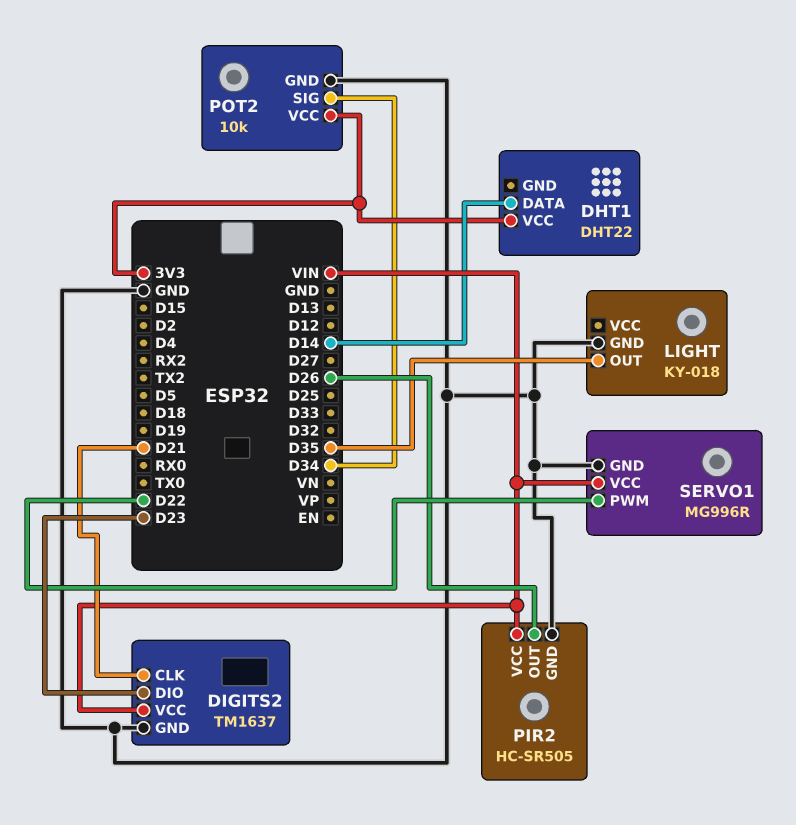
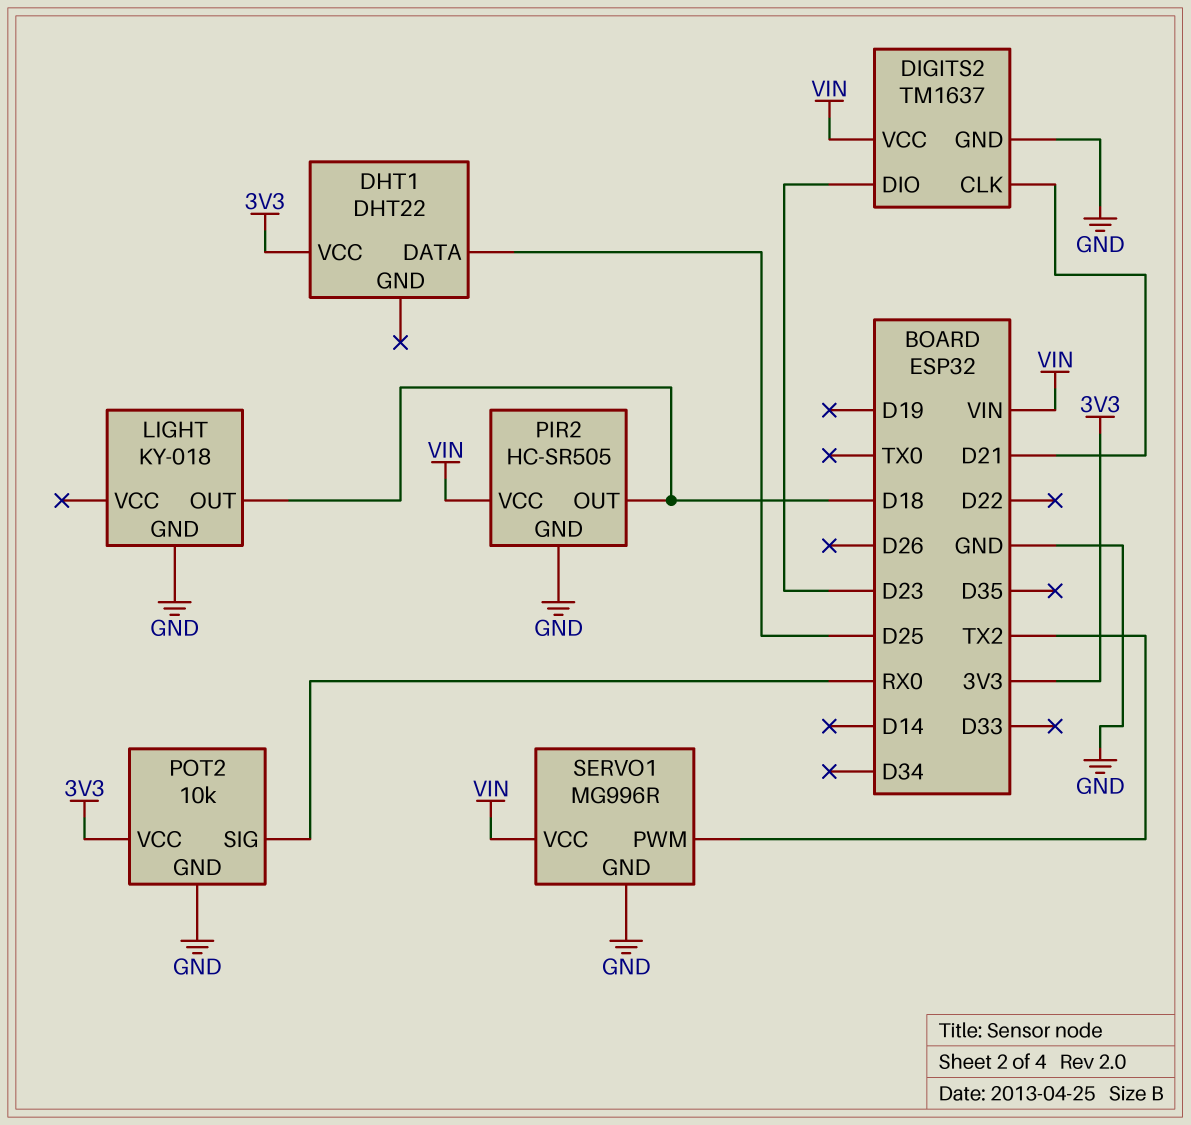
DHT1 pin DATA: D14 -> D25
LIGHT pin OUT: D35 -> D18
PIR2 pin OUT: D26 -> D18
POT2 pin SIG: D34 -> RX0
SERVO1 pin PWM: D22 -> TX2

